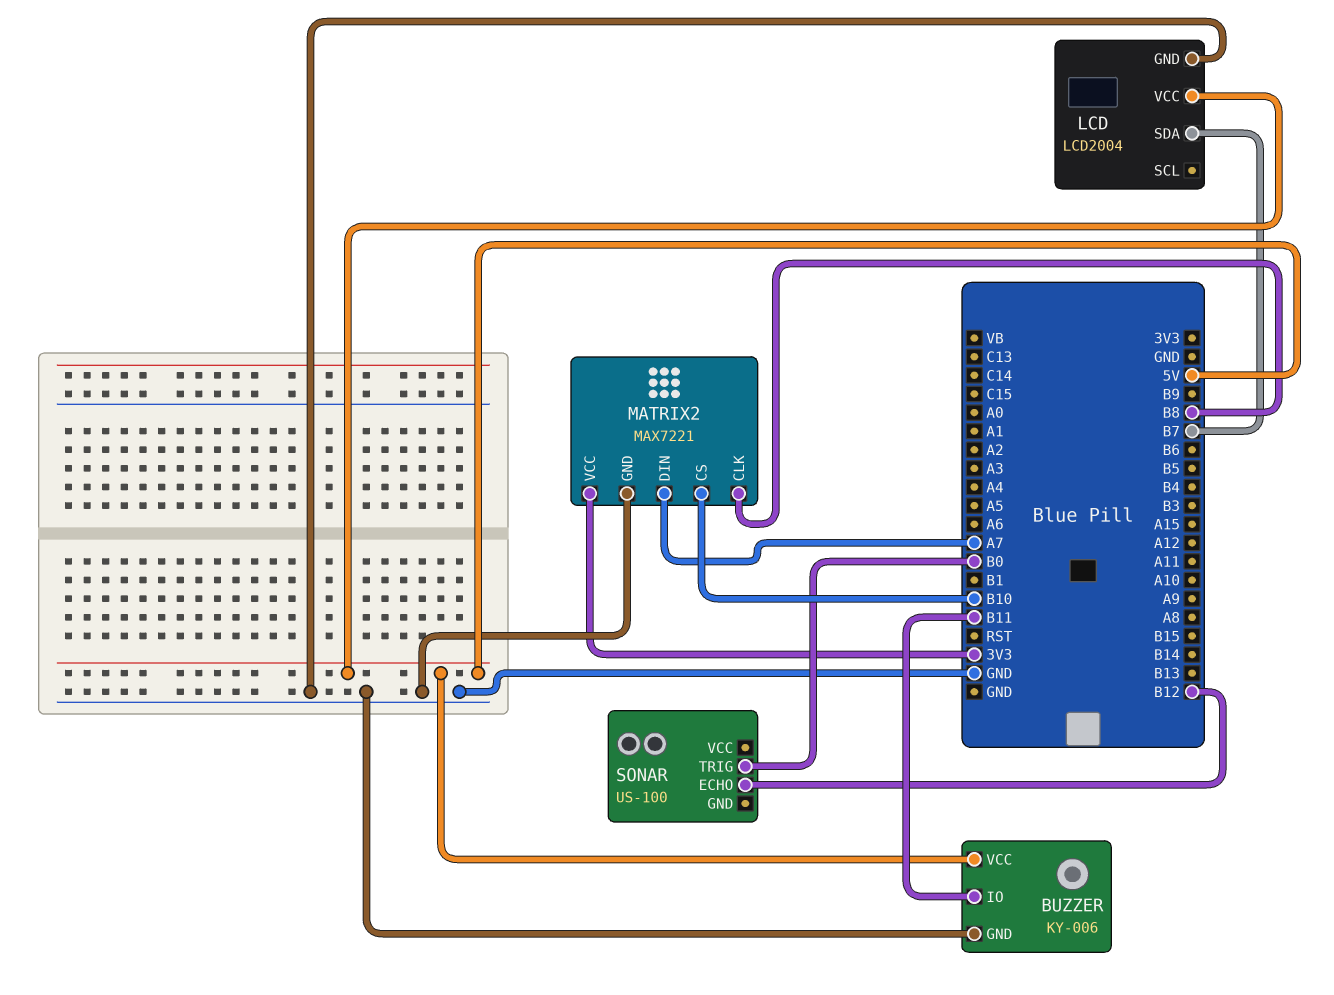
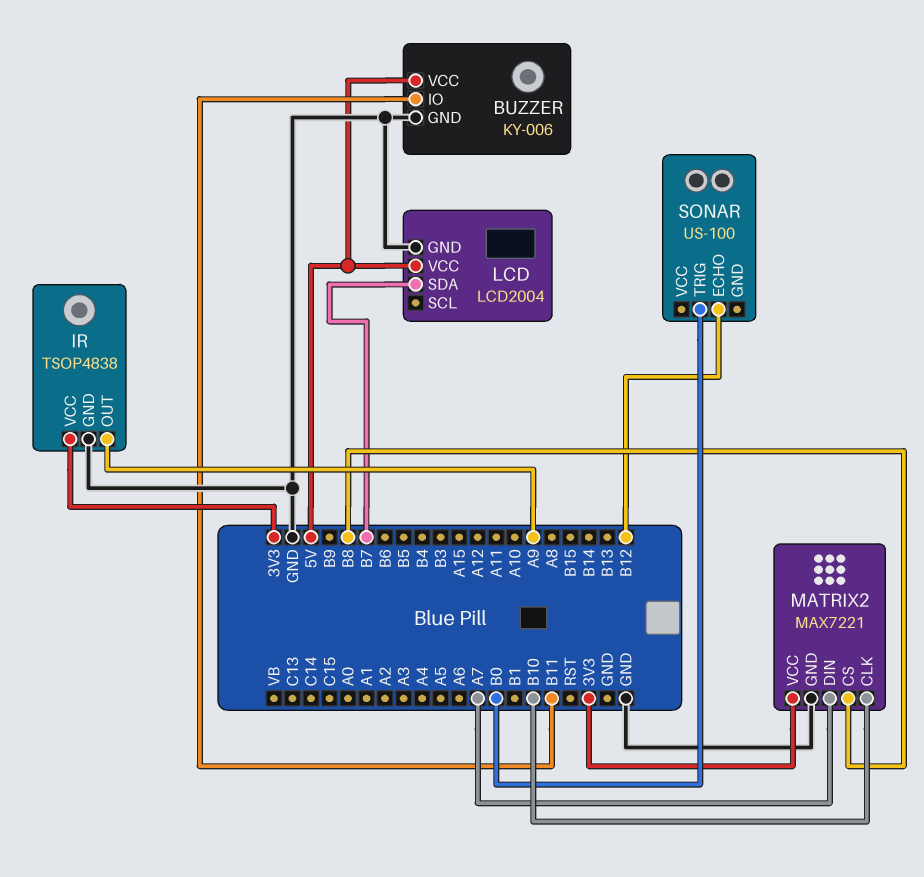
IR: none -> TSOP4838
IR pin GND: none -> GND
IR pin OUT: none -> A9
IR pin VCC: none -> 3V3
MATRIX2 pin CLK: B8 -> B10
MATRIX2 pin CS: B10 -> B8

